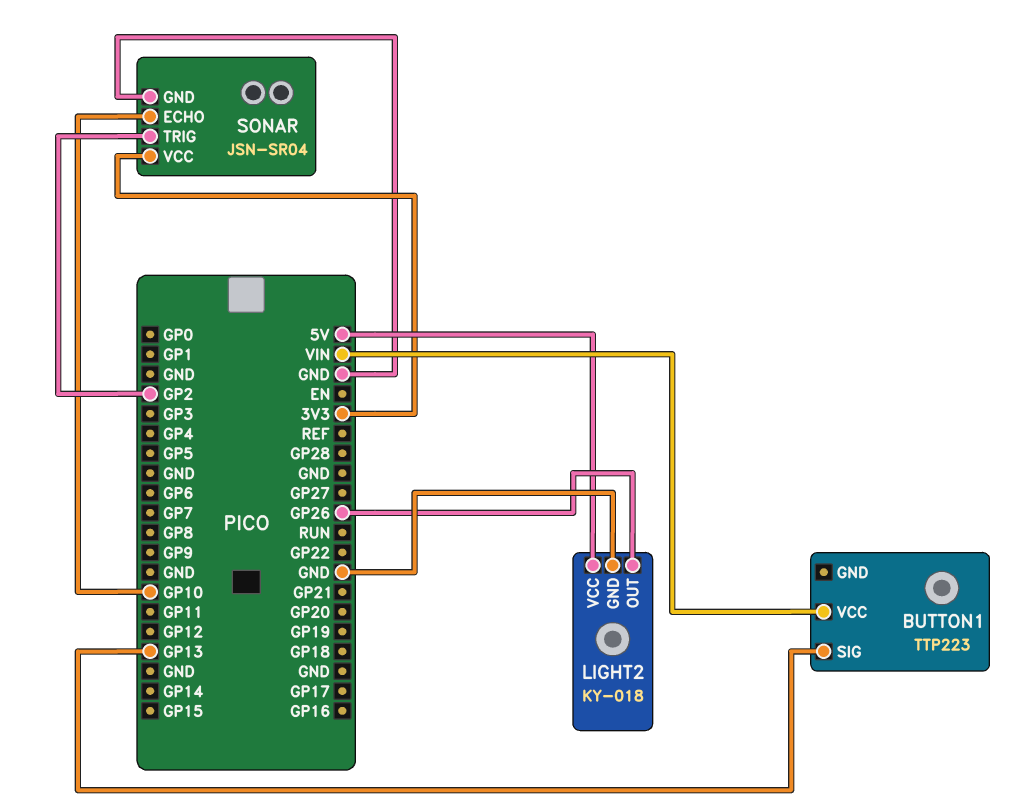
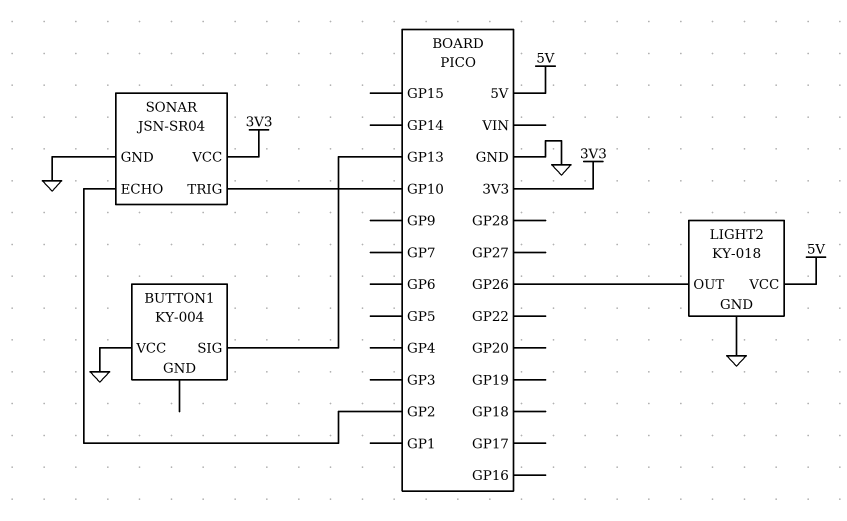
BUTTON1: TTP223 -> KY-004
BUTTON1 pin VCC: VIN -> GND
SONAR pin ECHO: GP10 -> GP2
SONAR pin TRIG: GP2 -> GP10

